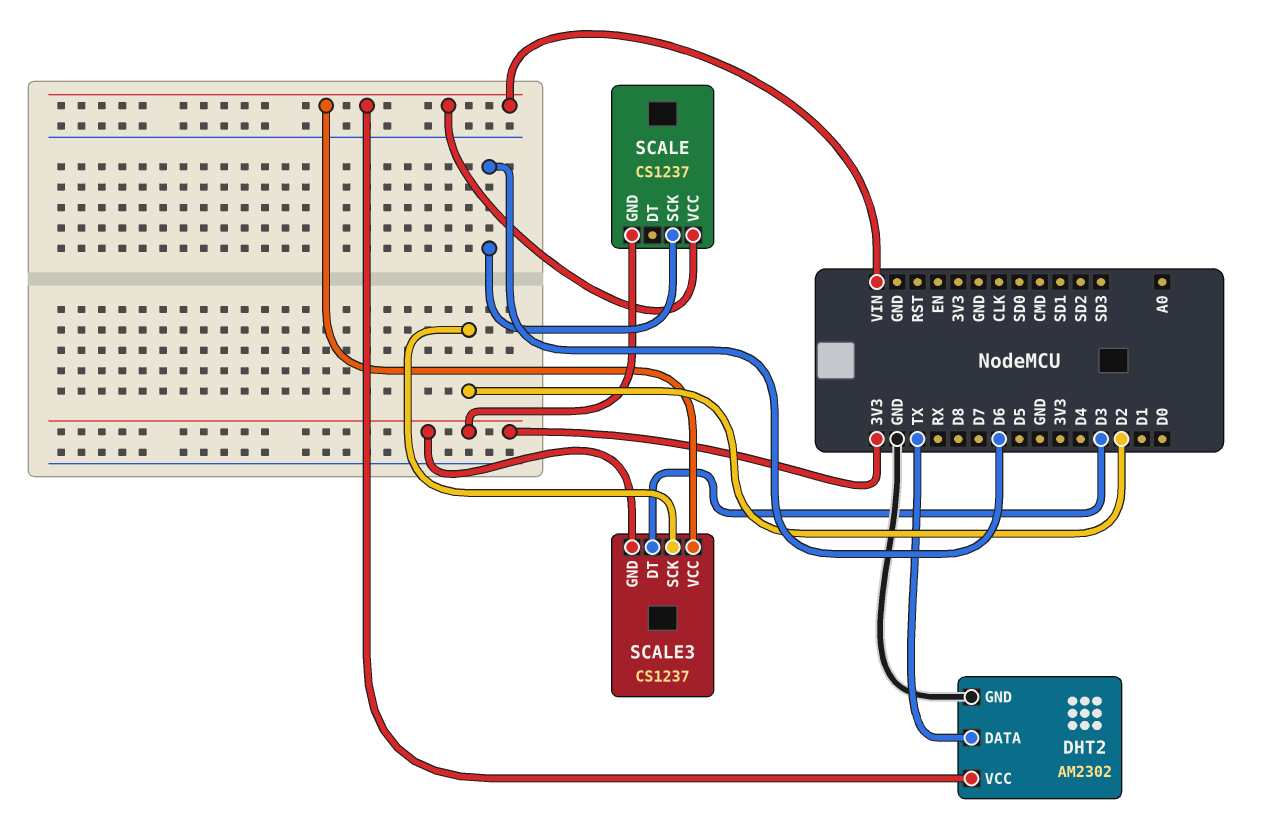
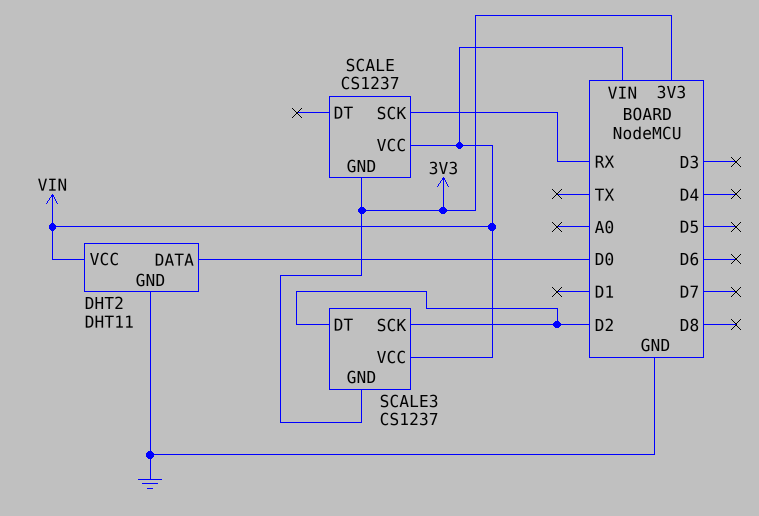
DHT2: AM2302 -> DHT11
DHT2 pin DATA: TX -> D0
SCALE pin SCK: D6 -> RX
SCALE3 pin DT: D3 -> D2

